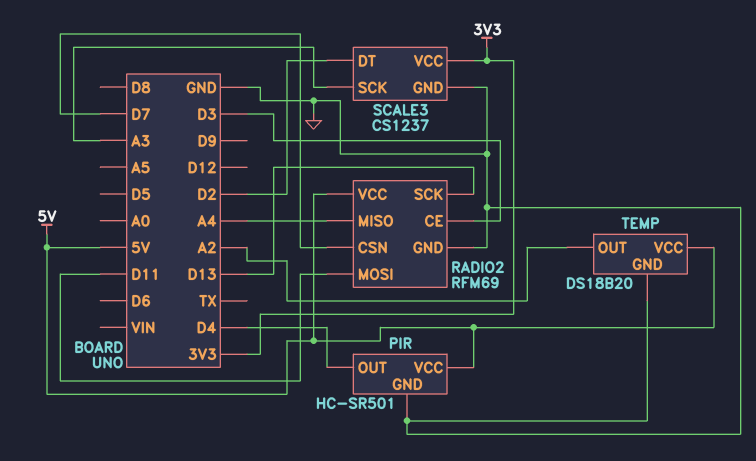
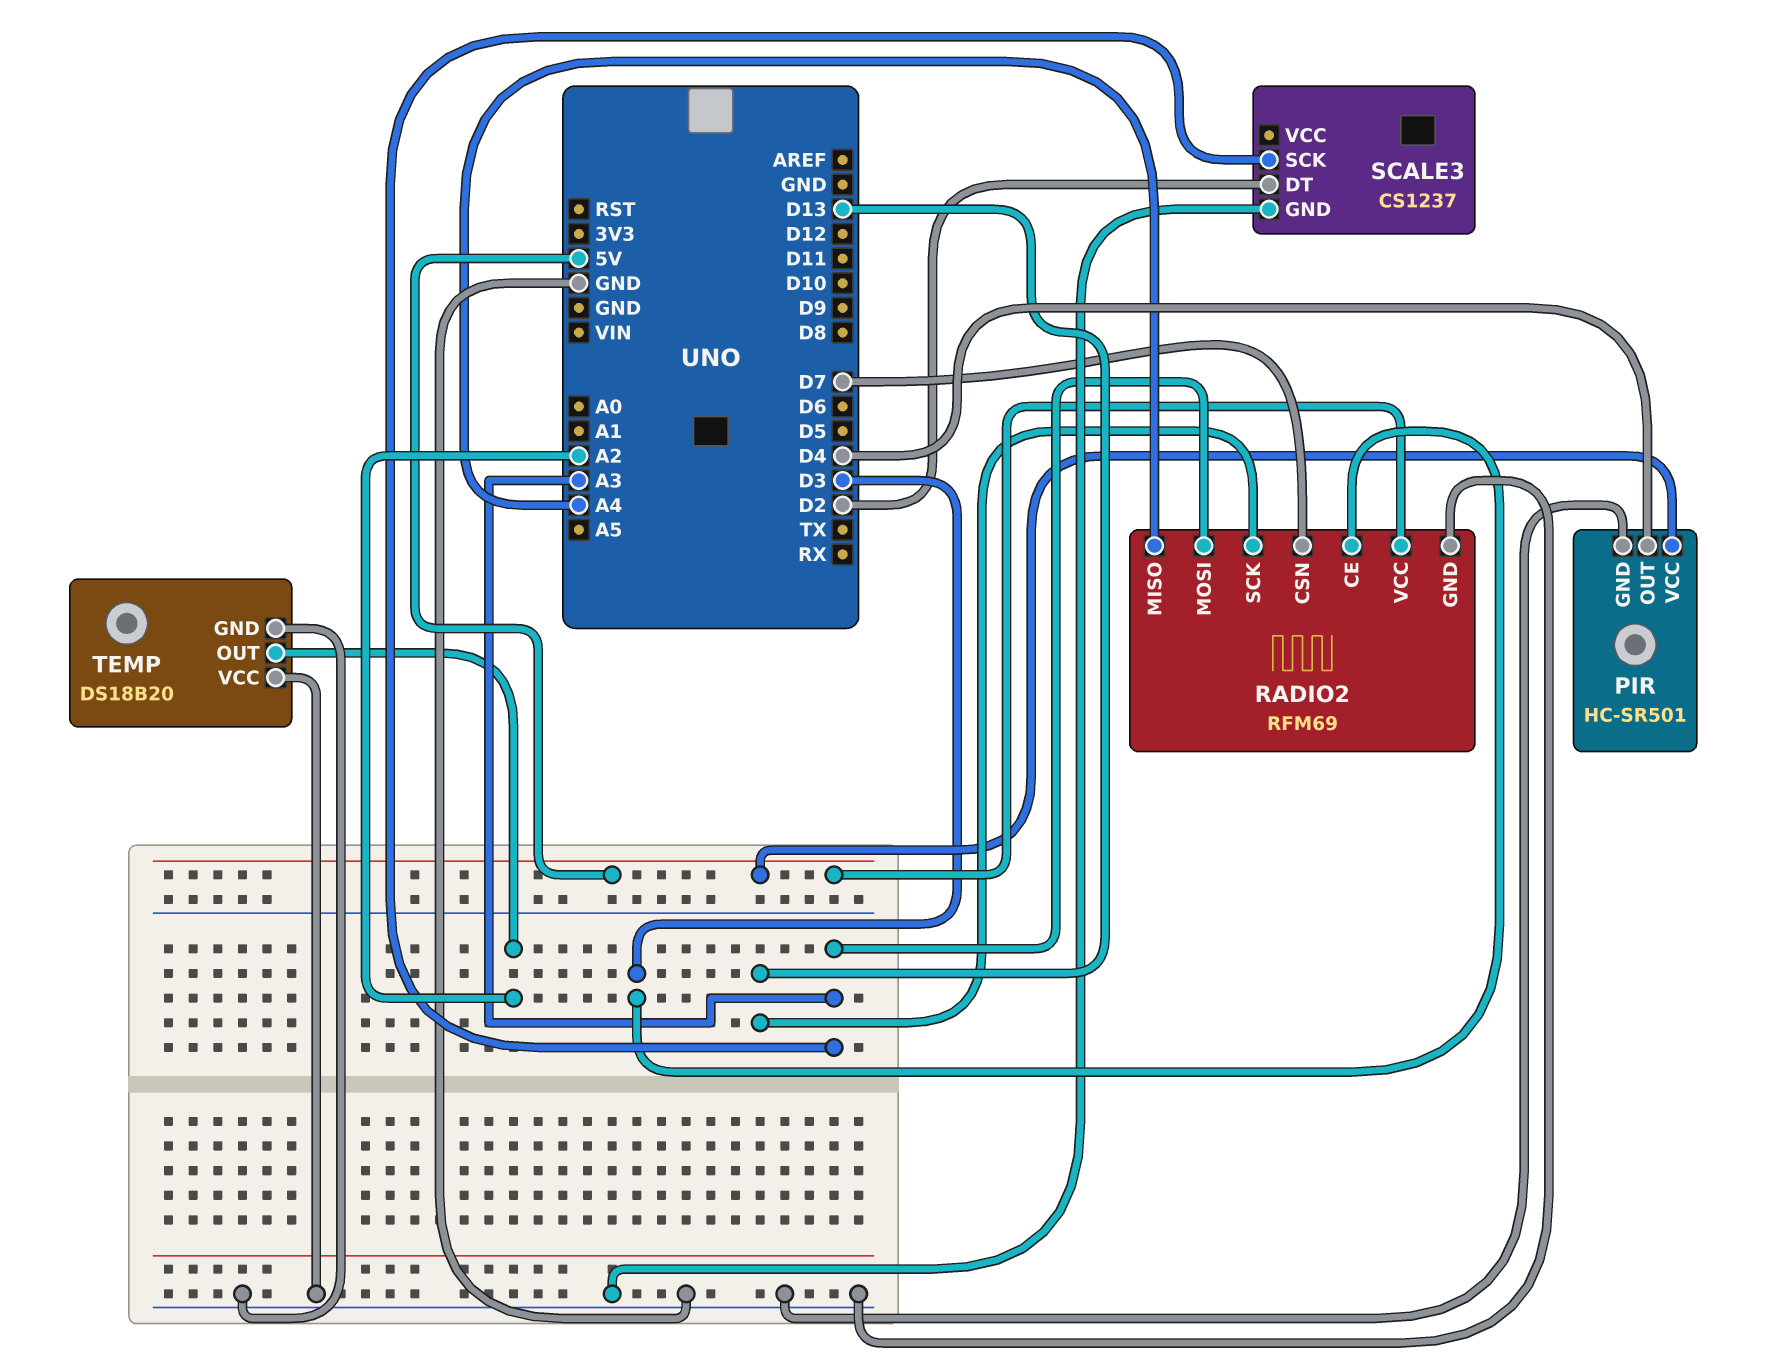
RADIO2 pin MOSI: D11 -> A3
SCALE3 pin VCC: 3V3 -> none
TEMP pin VCC: 5V -> GND

